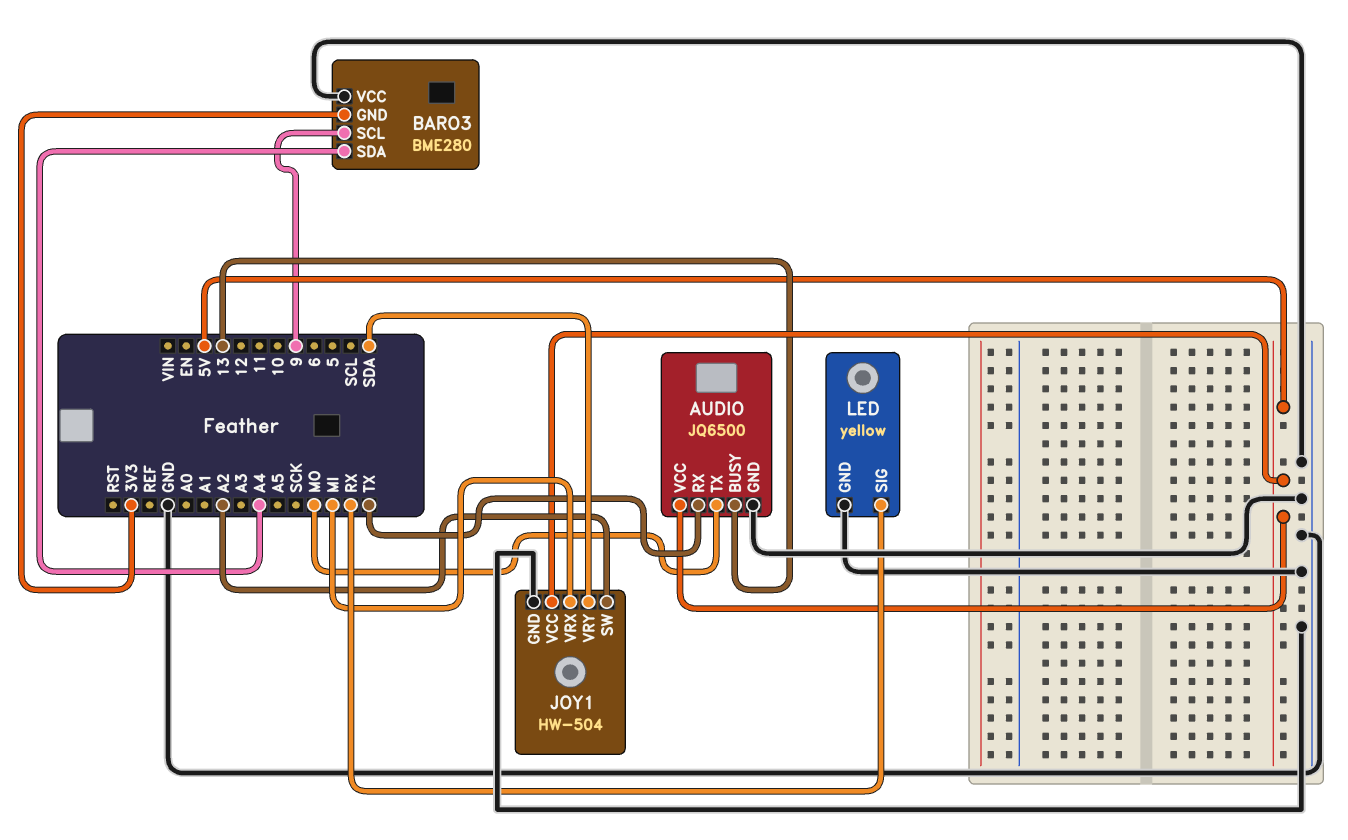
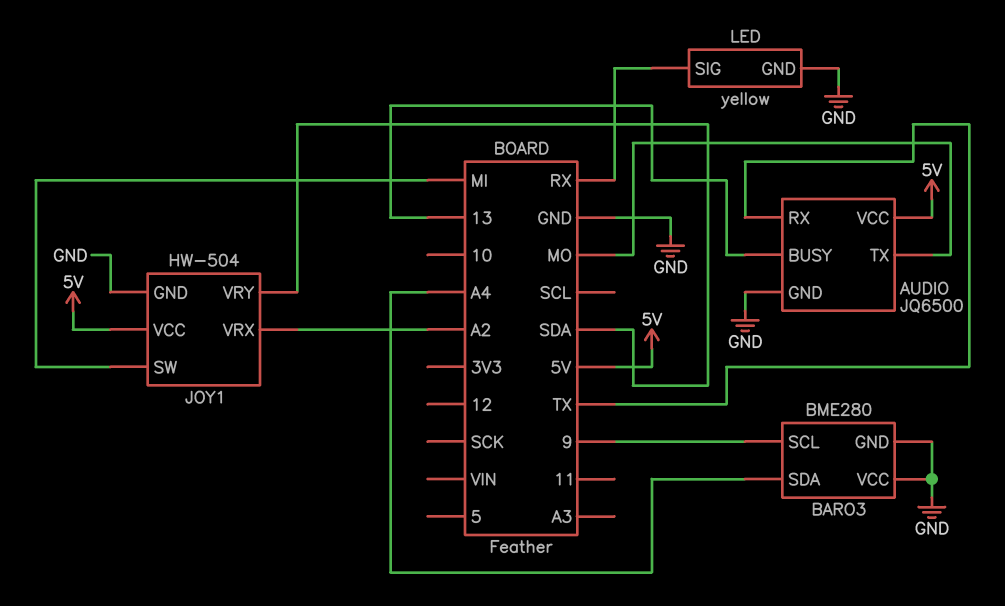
BARO3 pin GND: 3V3 -> GND
JOY1 pin SW: A2 -> MI
JOY1 pin VRX: MI -> A2

